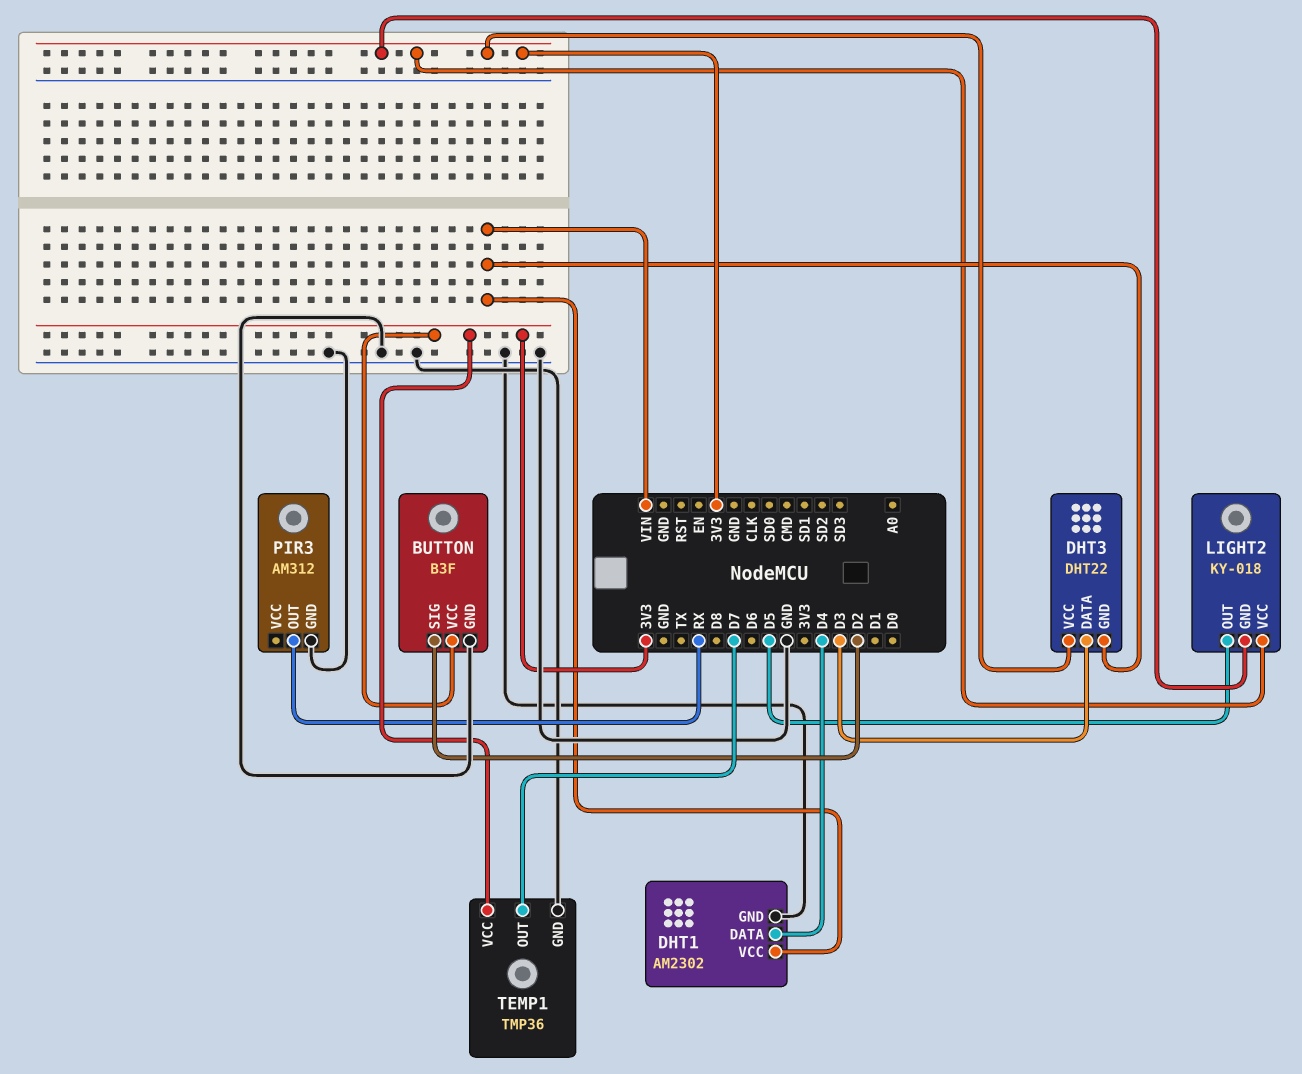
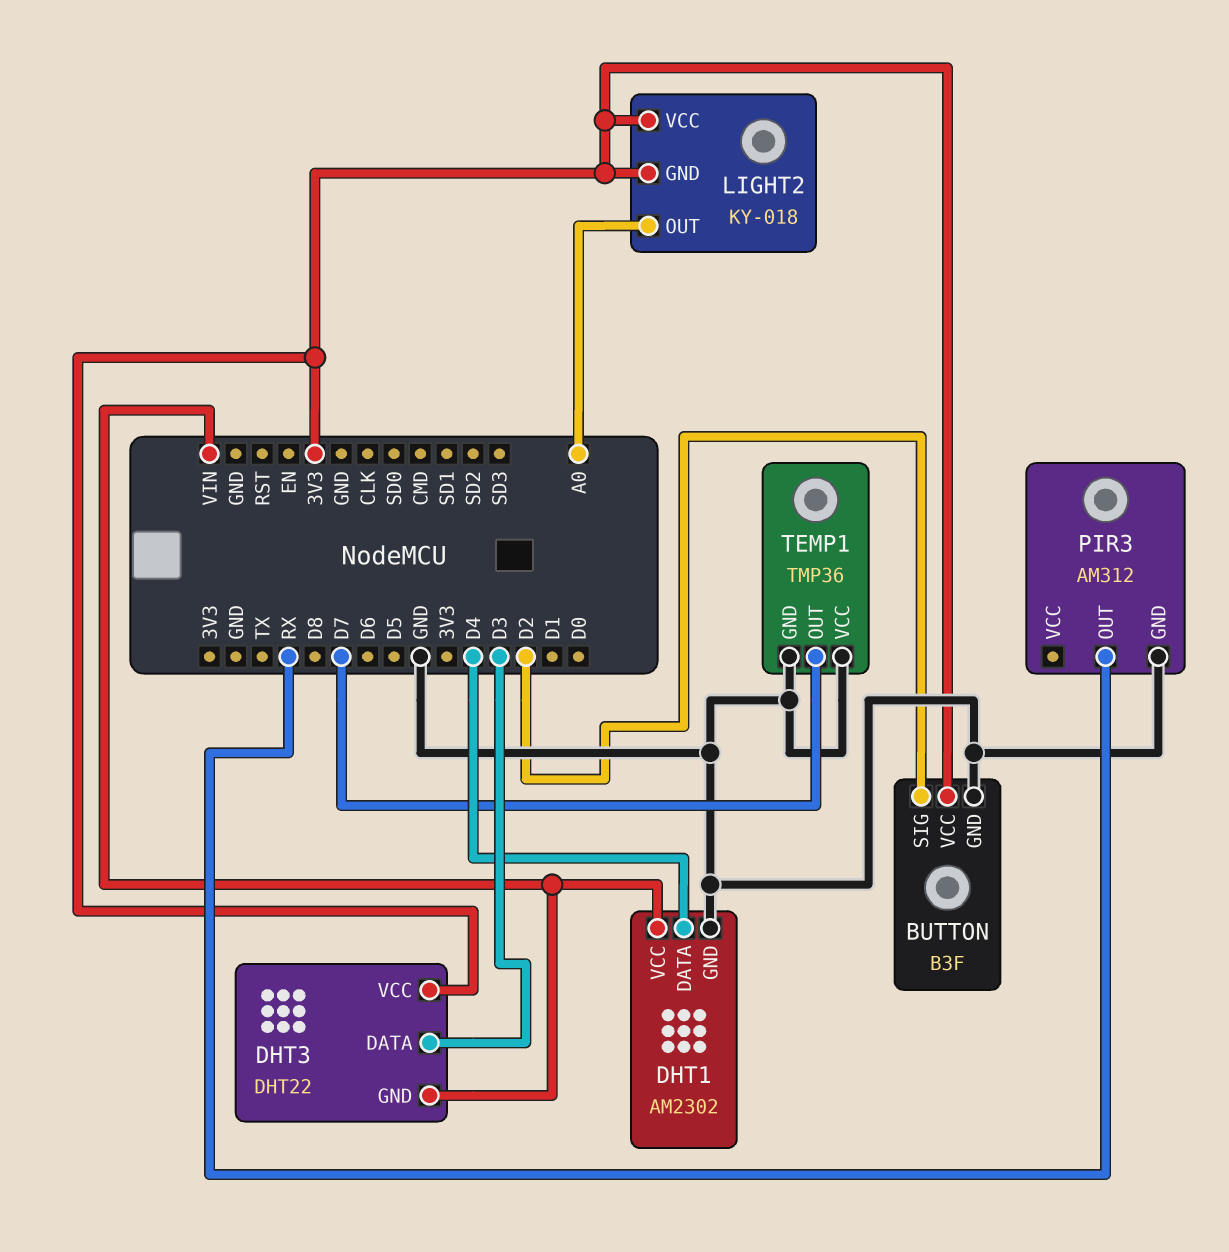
LIGHT2 pin OUT: D5 -> A0
TEMP1 pin VCC: 3V3 -> GND

